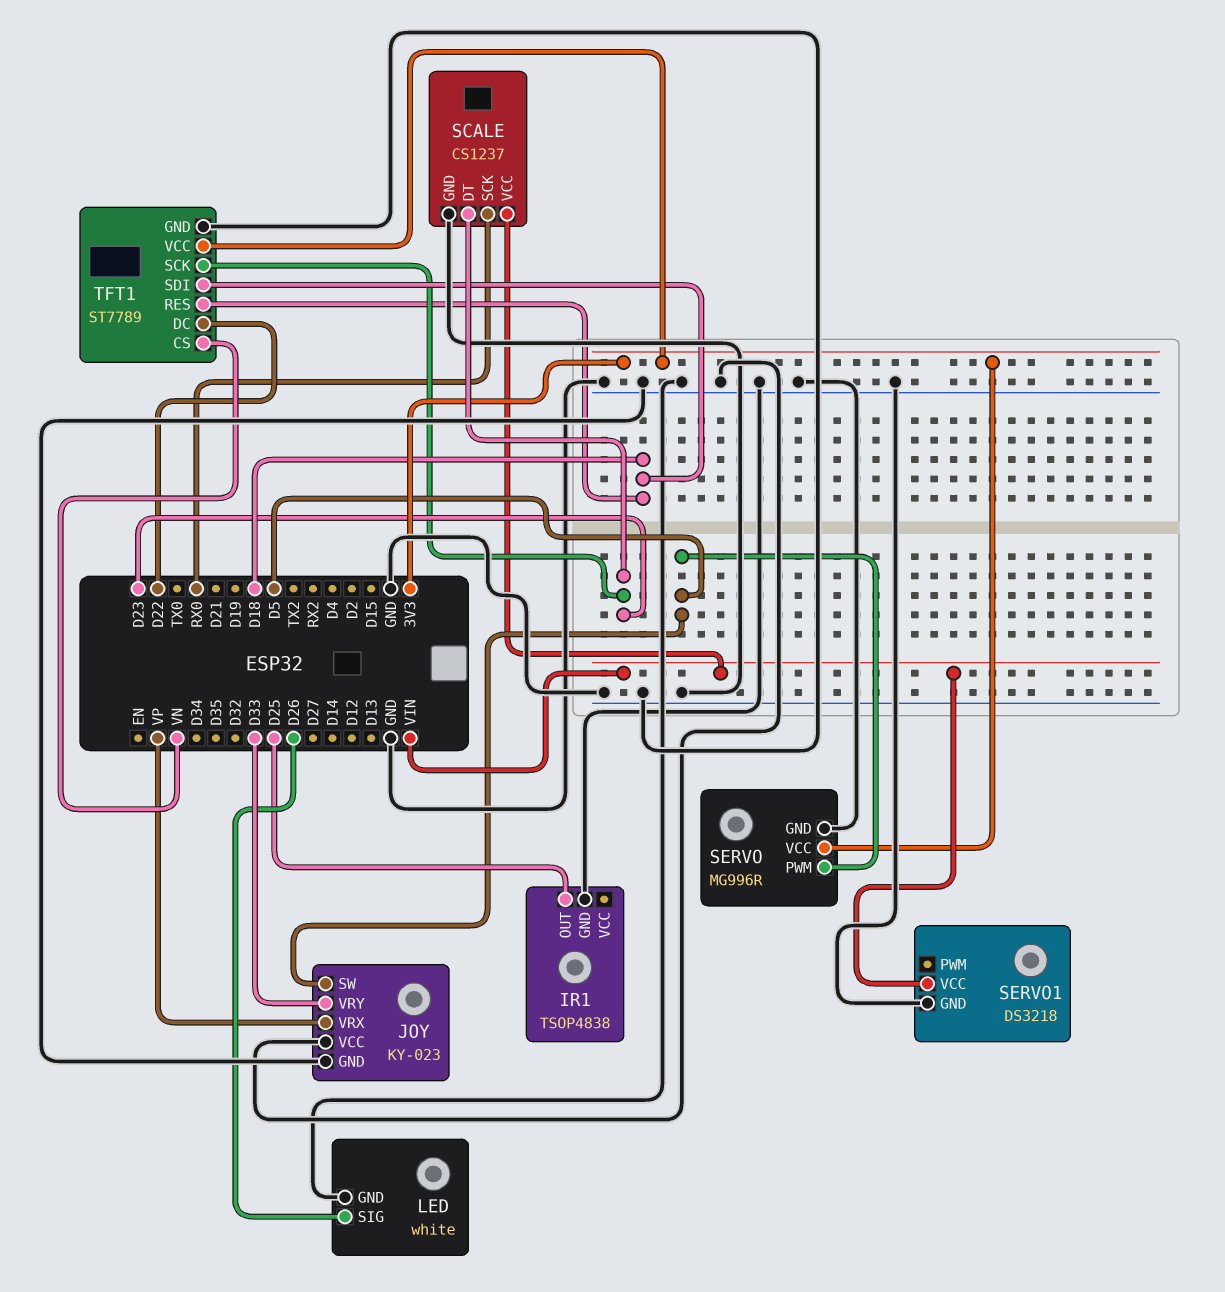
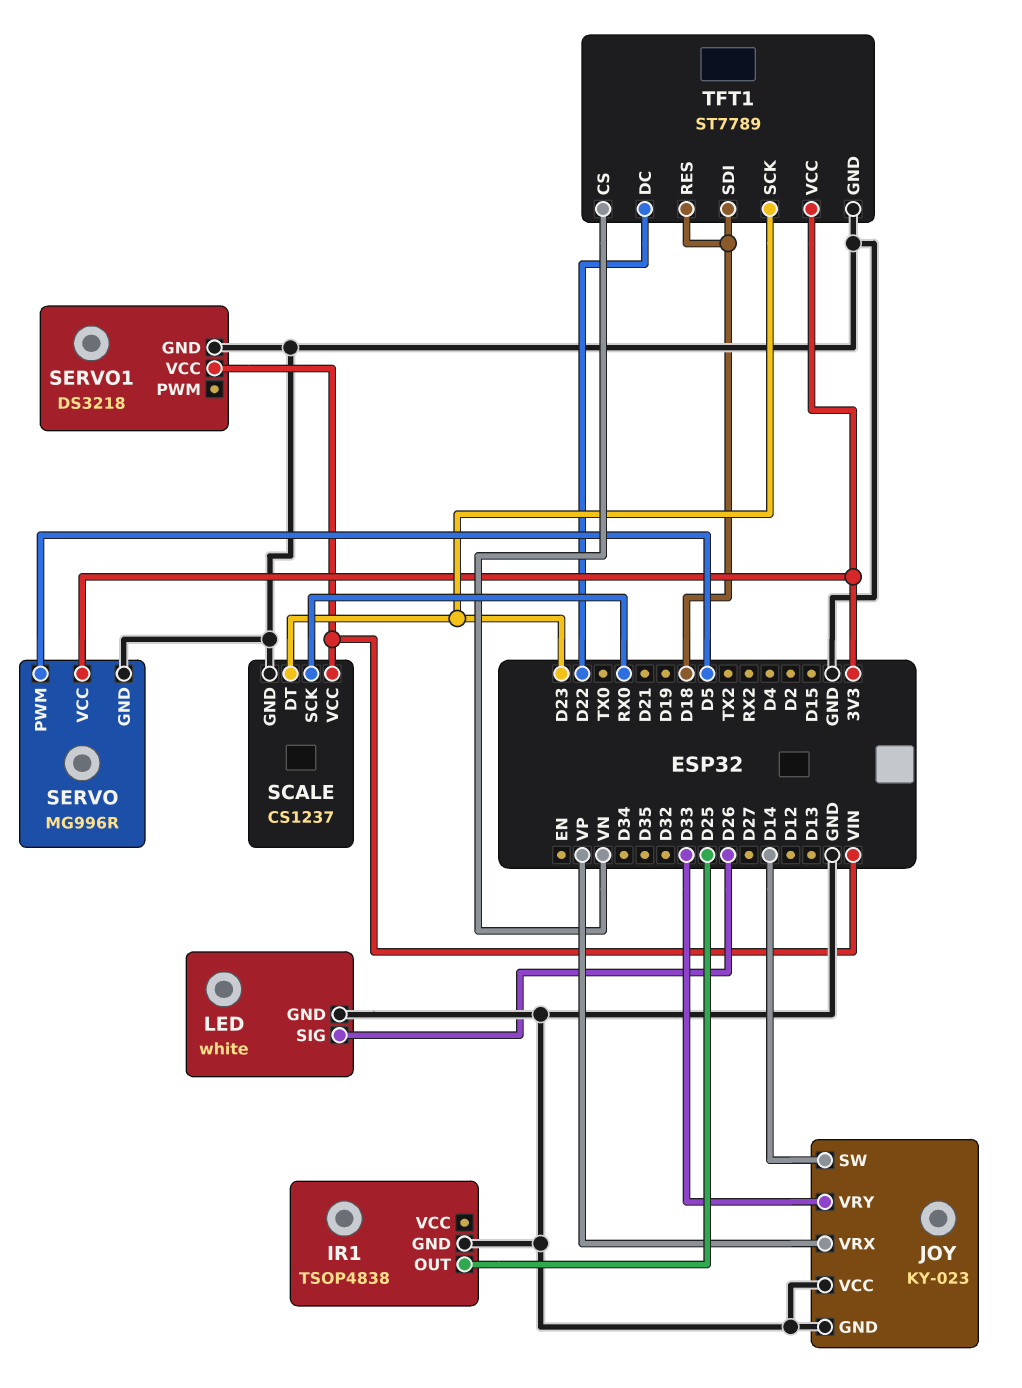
JOY pin SW: D5 -> D14

